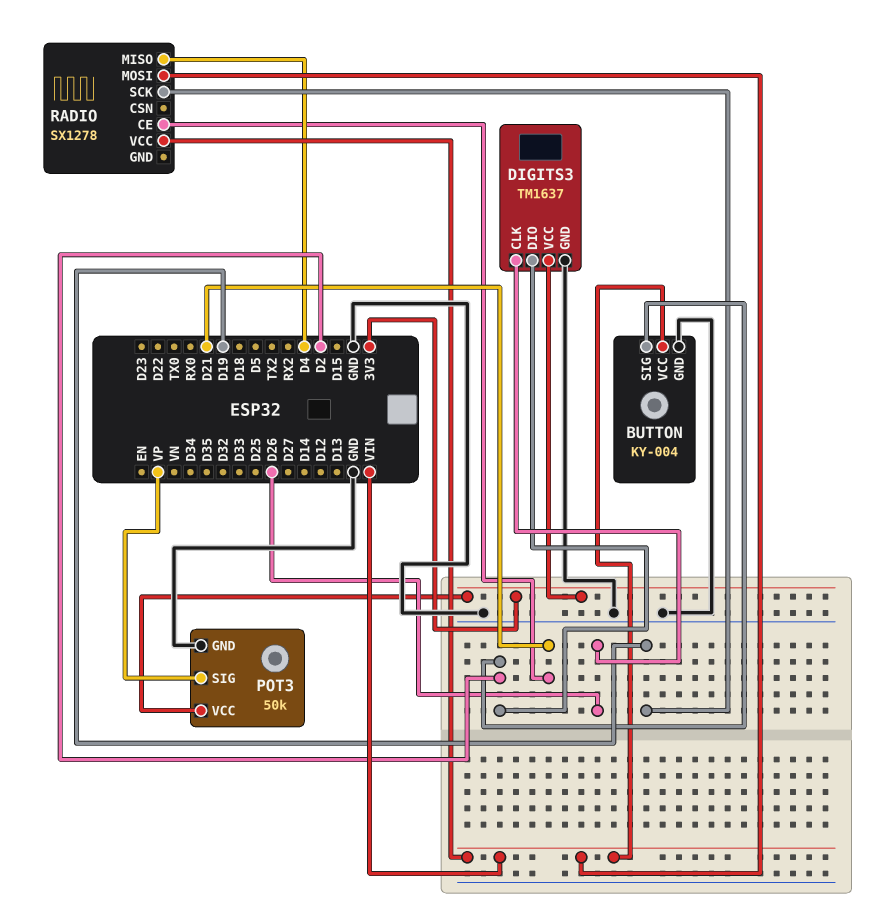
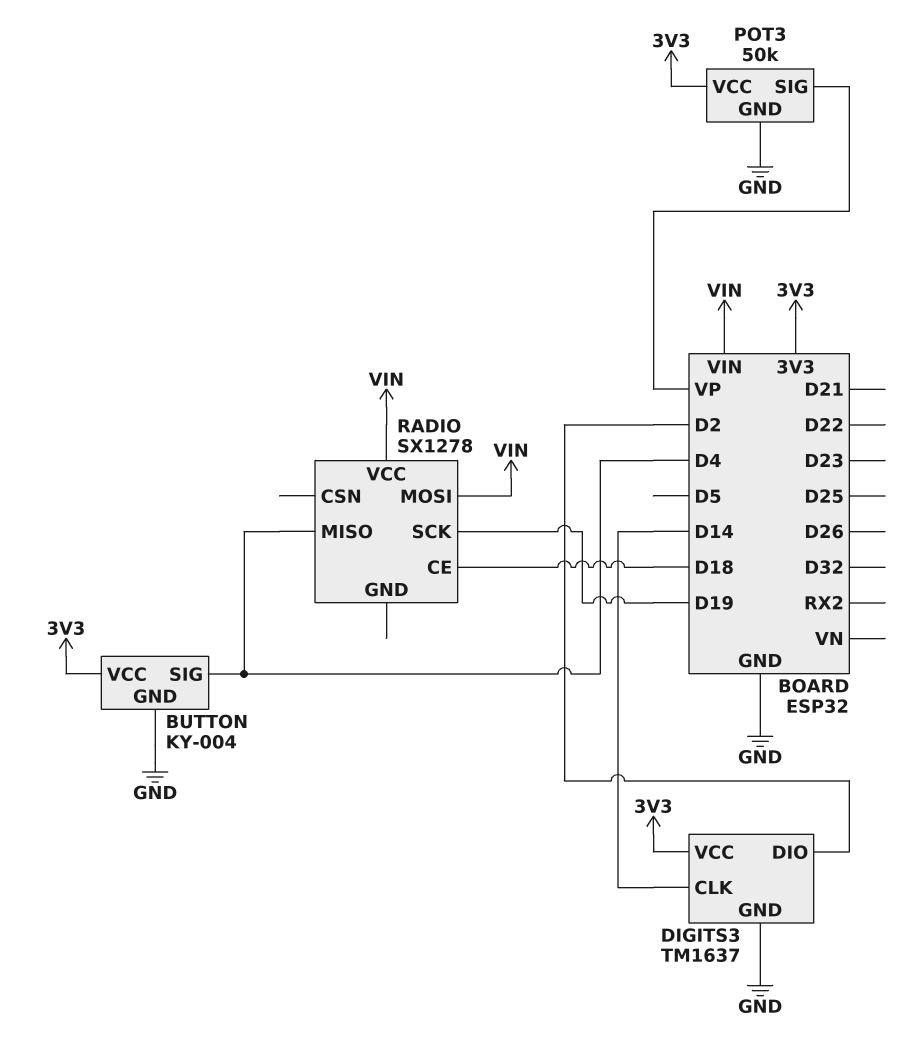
BUTTON pin SIG: D2 -> D4
BUTTON pin VCC: VIN -> 3V3
DIGITS3 pin CLK: D26 -> D14
RADIO pin CE: D21 -> D18

